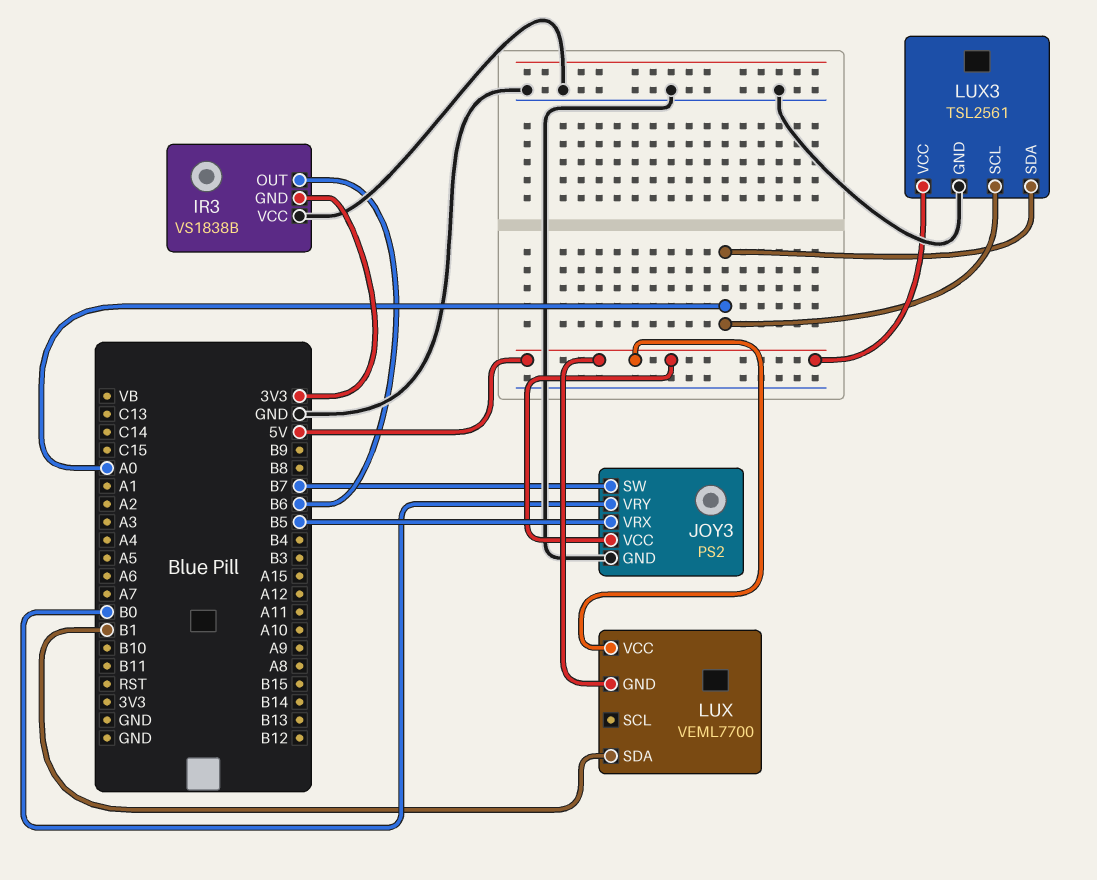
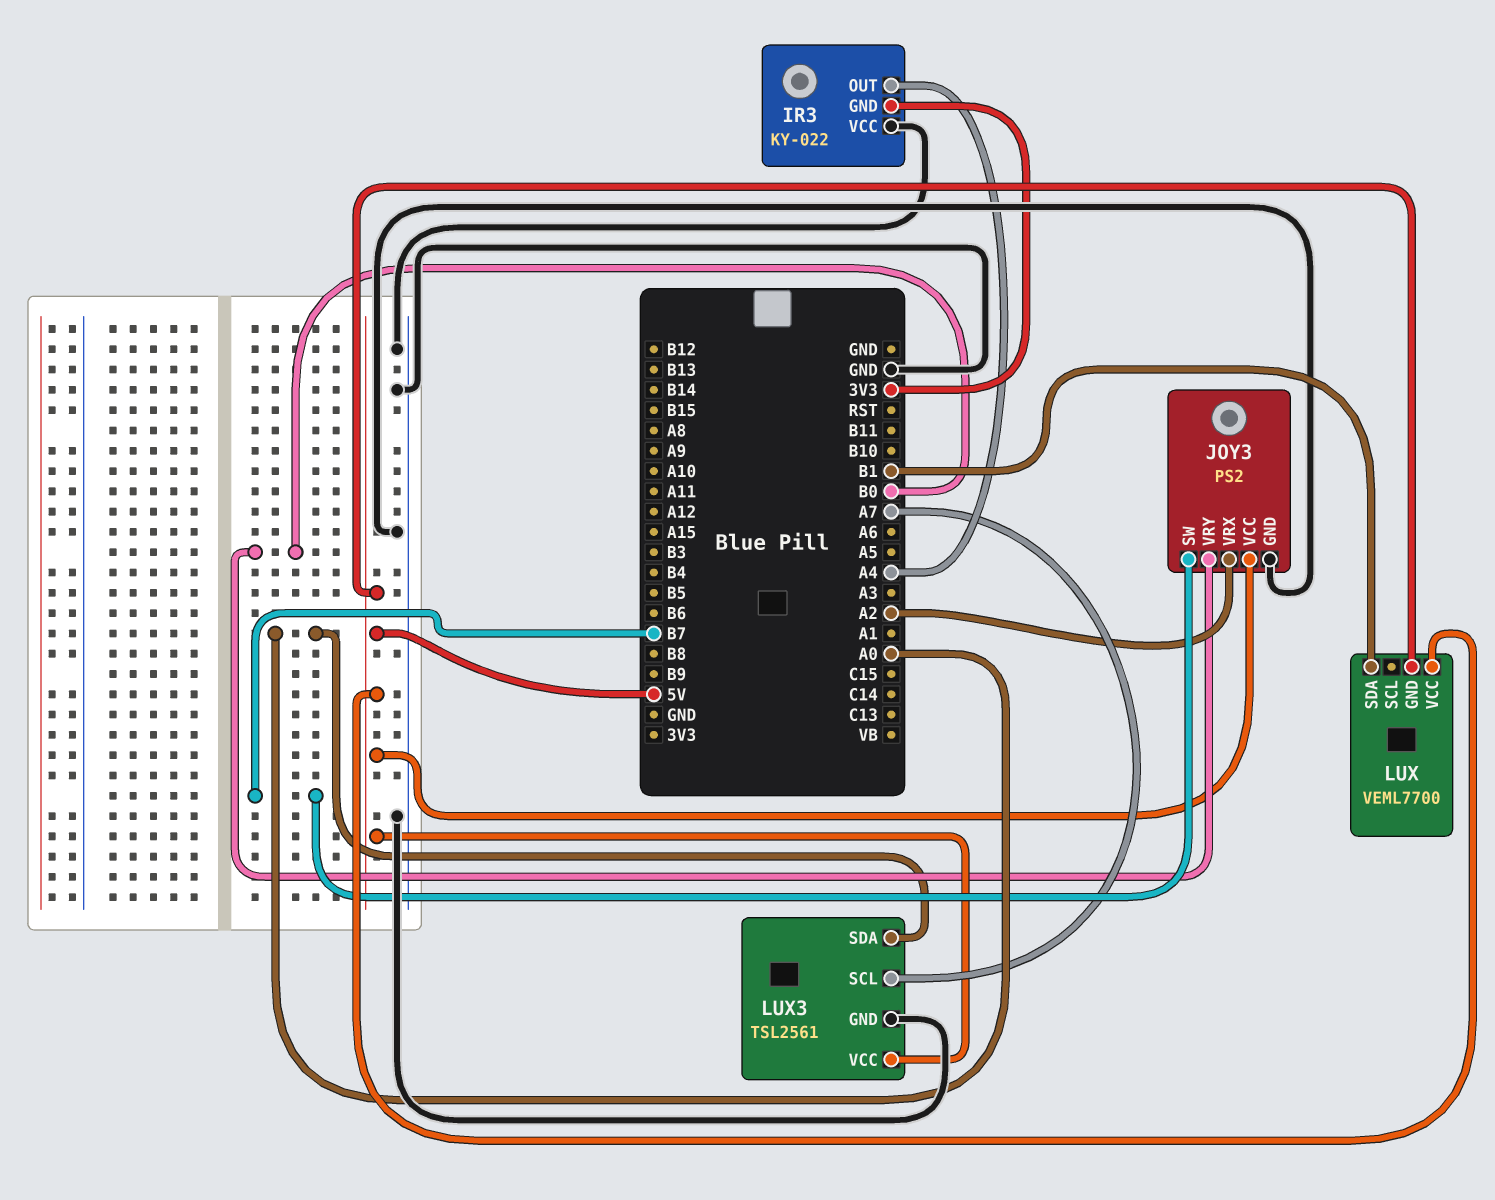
IR3: VS1838B -> KY-022
IR3 pin OUT: B6 -> A4
JOY3 pin VRX: B5 -> A2
LUX3 pin SCL: A0 -> A7

